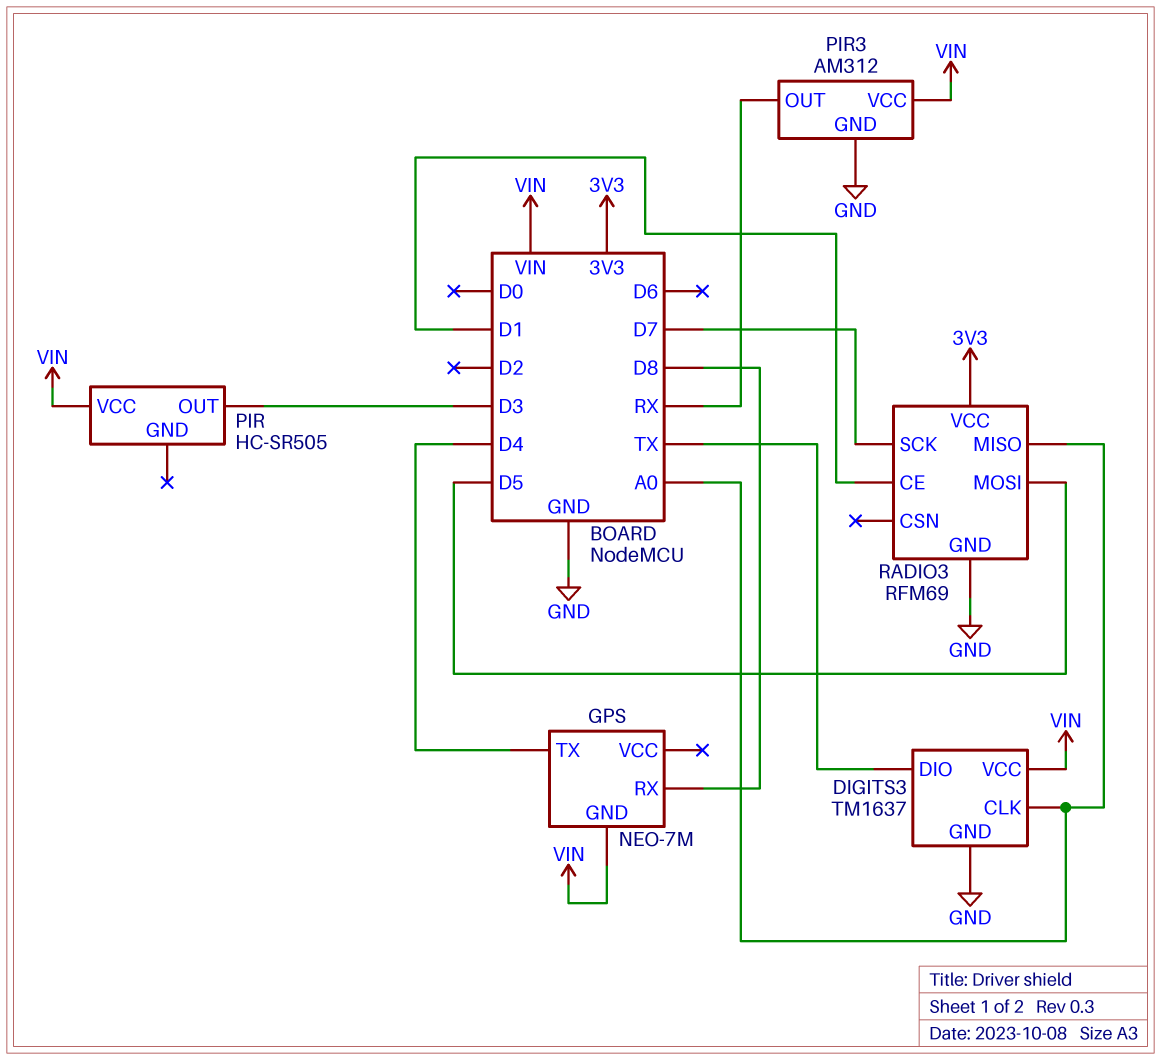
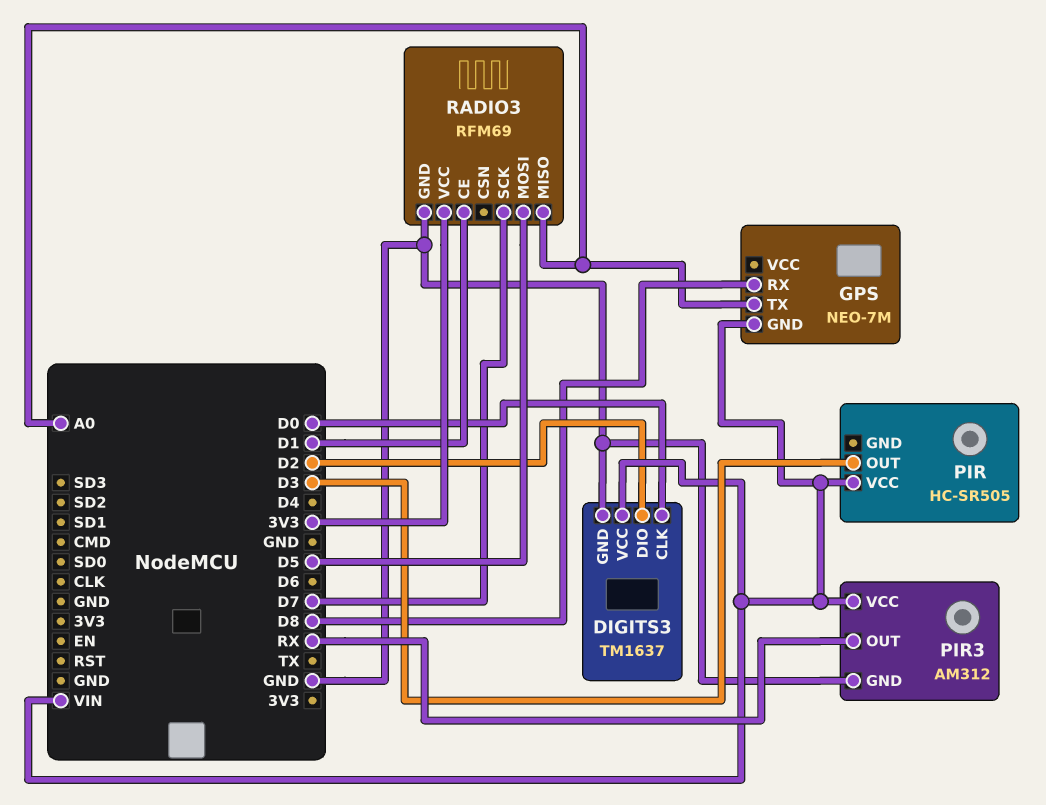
DIGITS3 pin CLK: A0 -> D0
DIGITS3 pin DIO: TX -> D2
GPS pin TX: D4 -> A0

